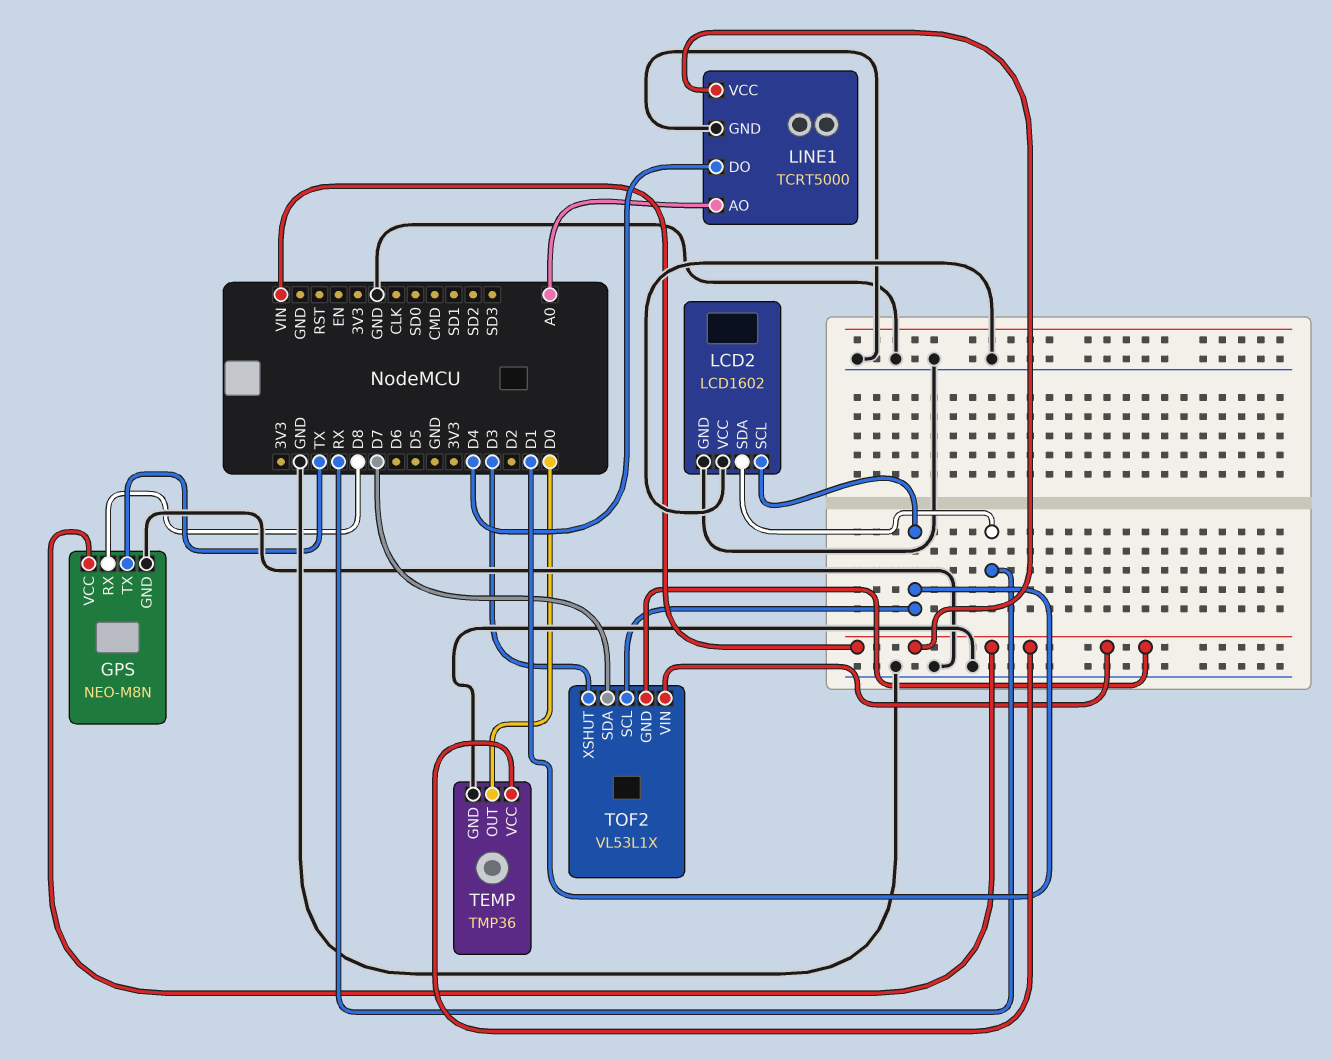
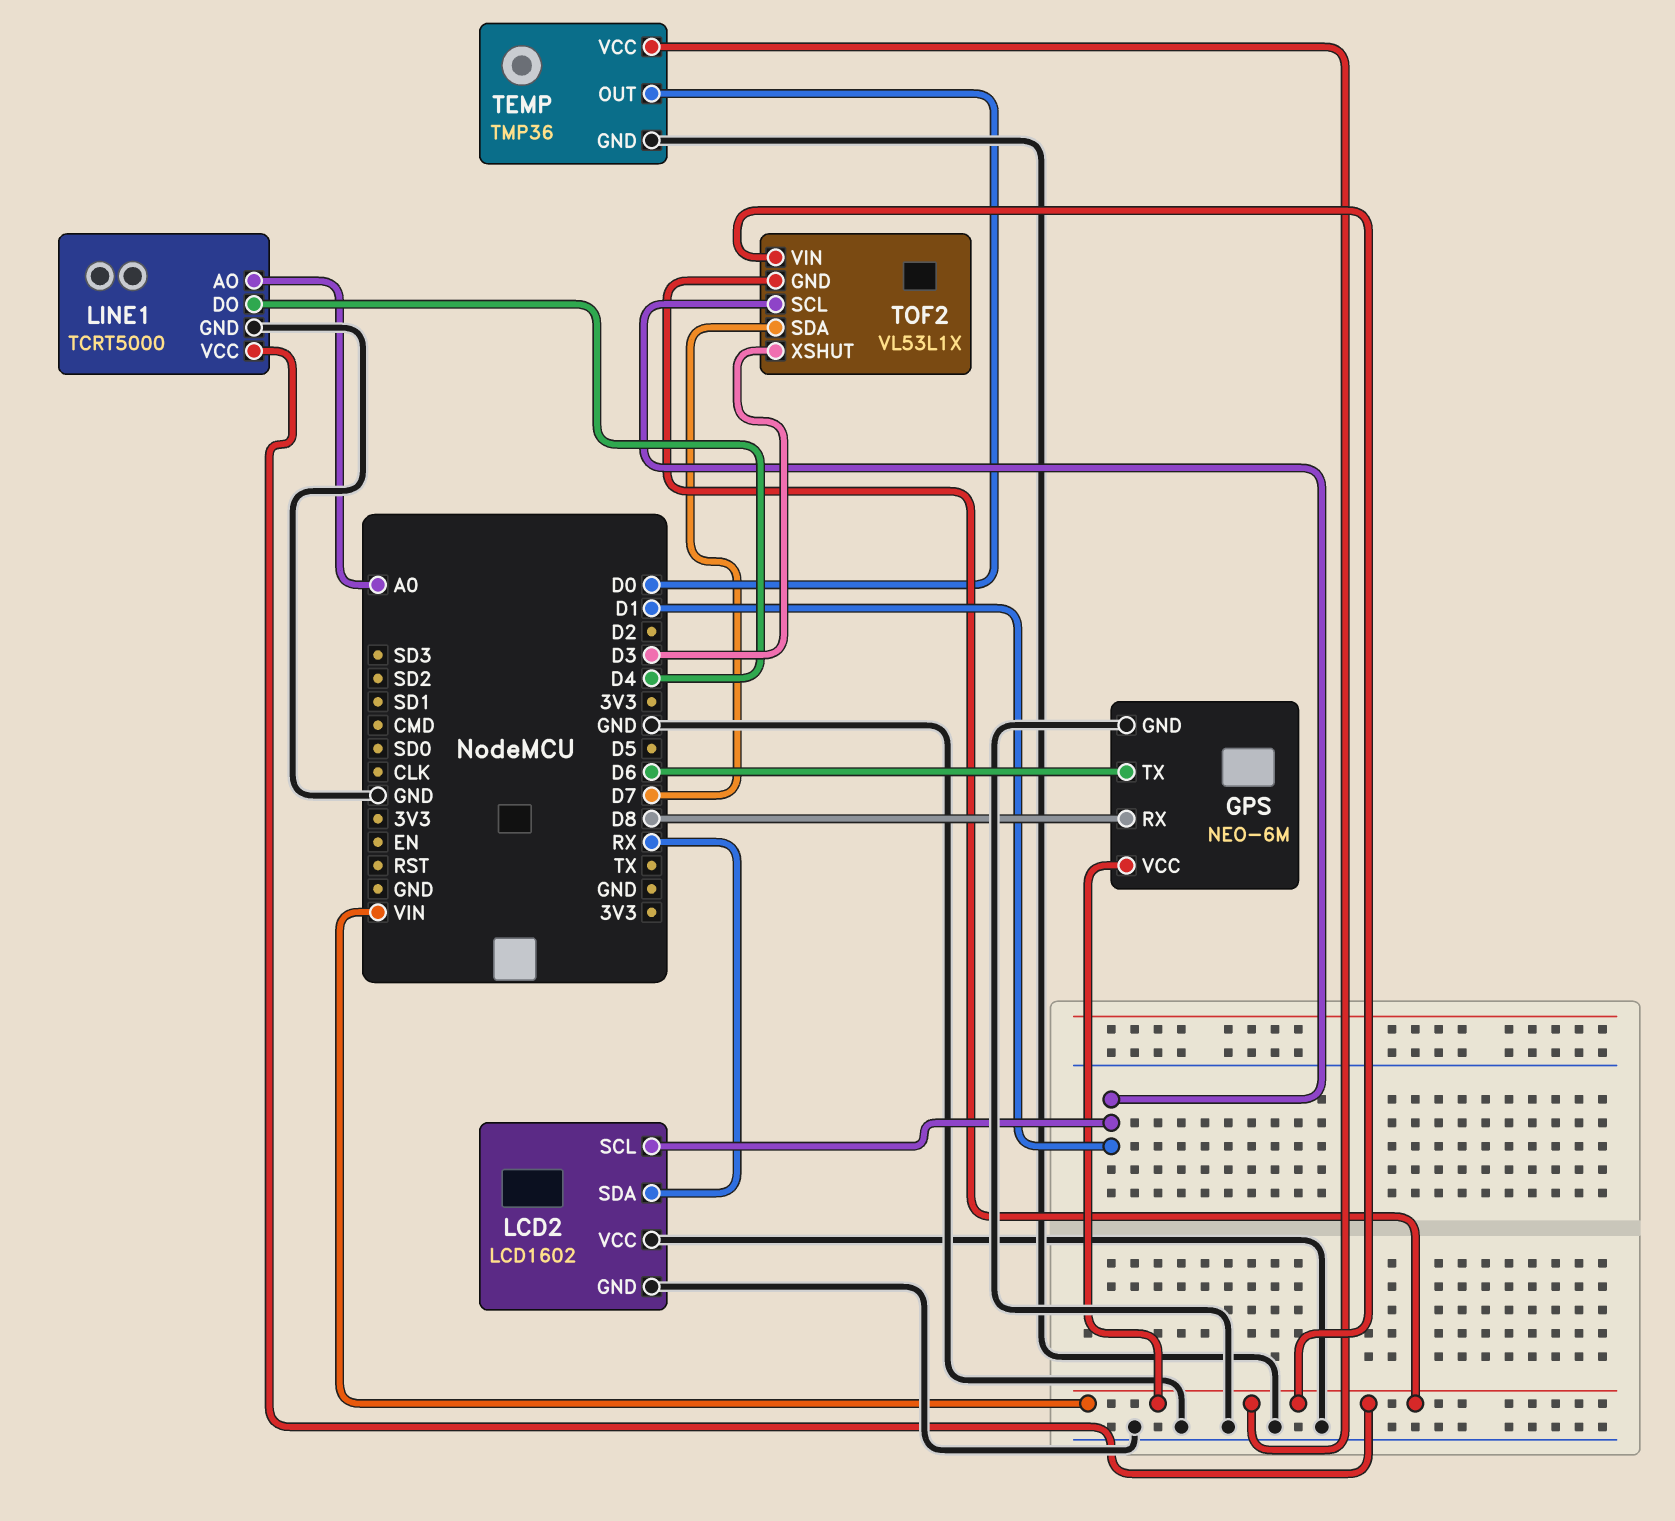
GPS: NEO-M8N -> NEO-6M
GPS pin TX: TX -> D6

